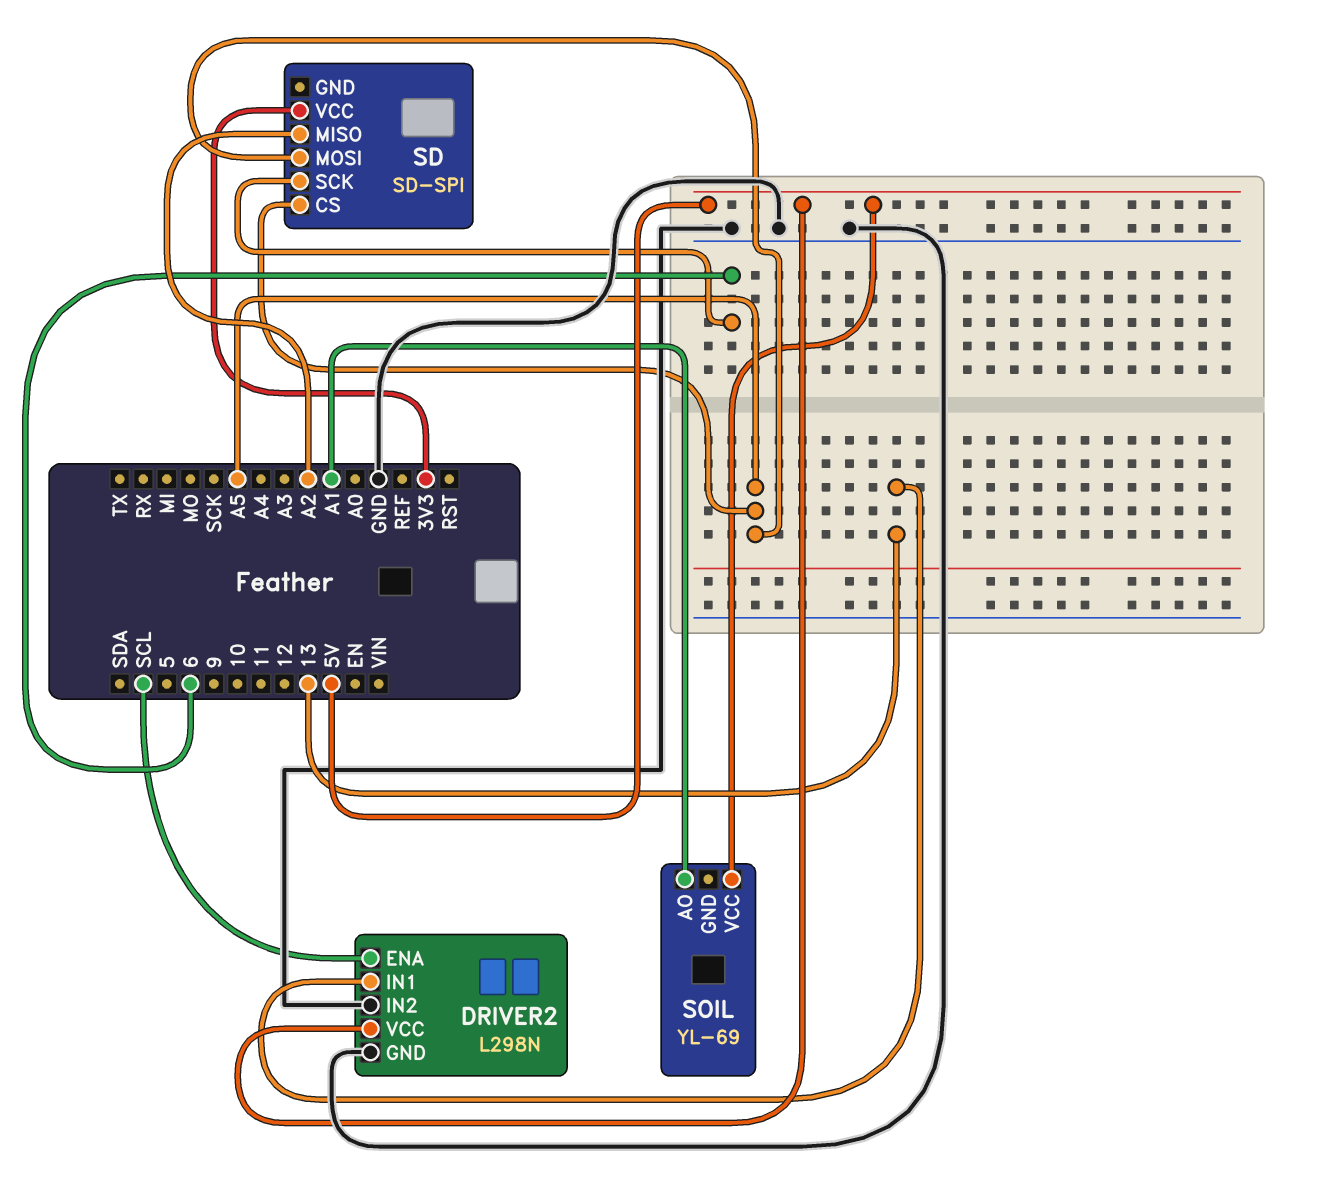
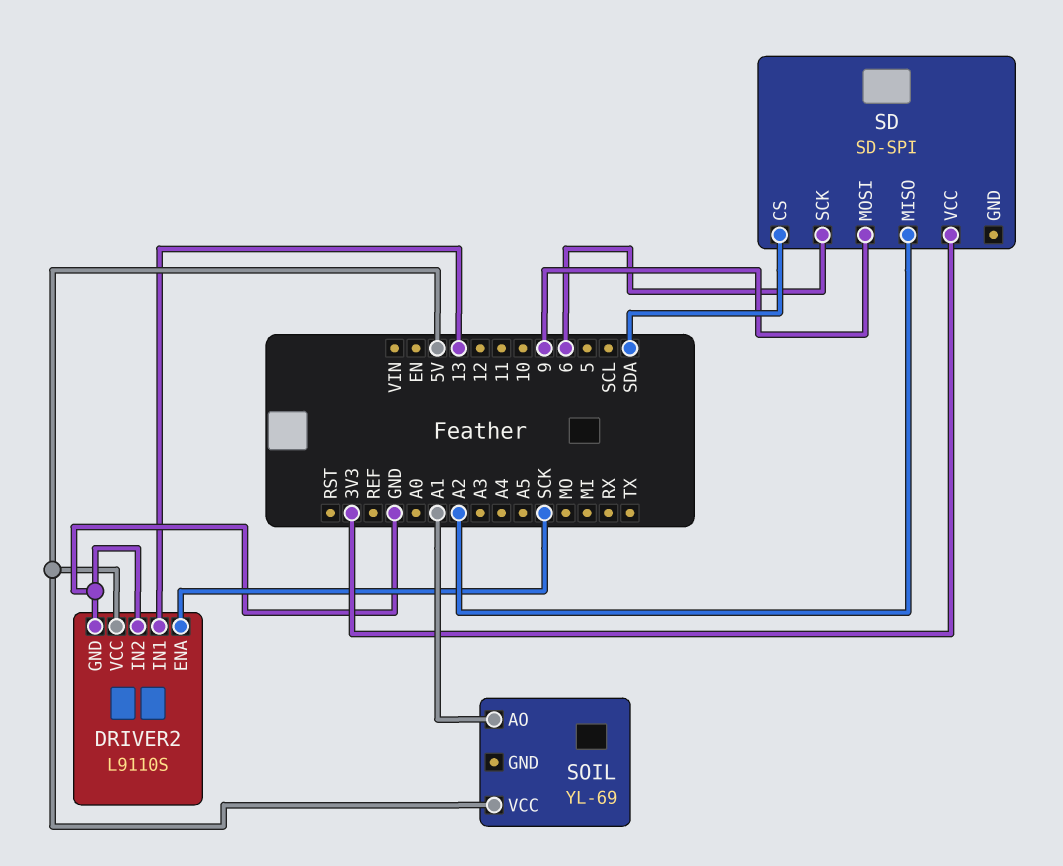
DRIVER2: L298N -> L9110S
DRIVER2 pin ENA: SCL -> SCK
SD pin CS: A5 -> SDA
SD pin MOSI: A5 -> 9

